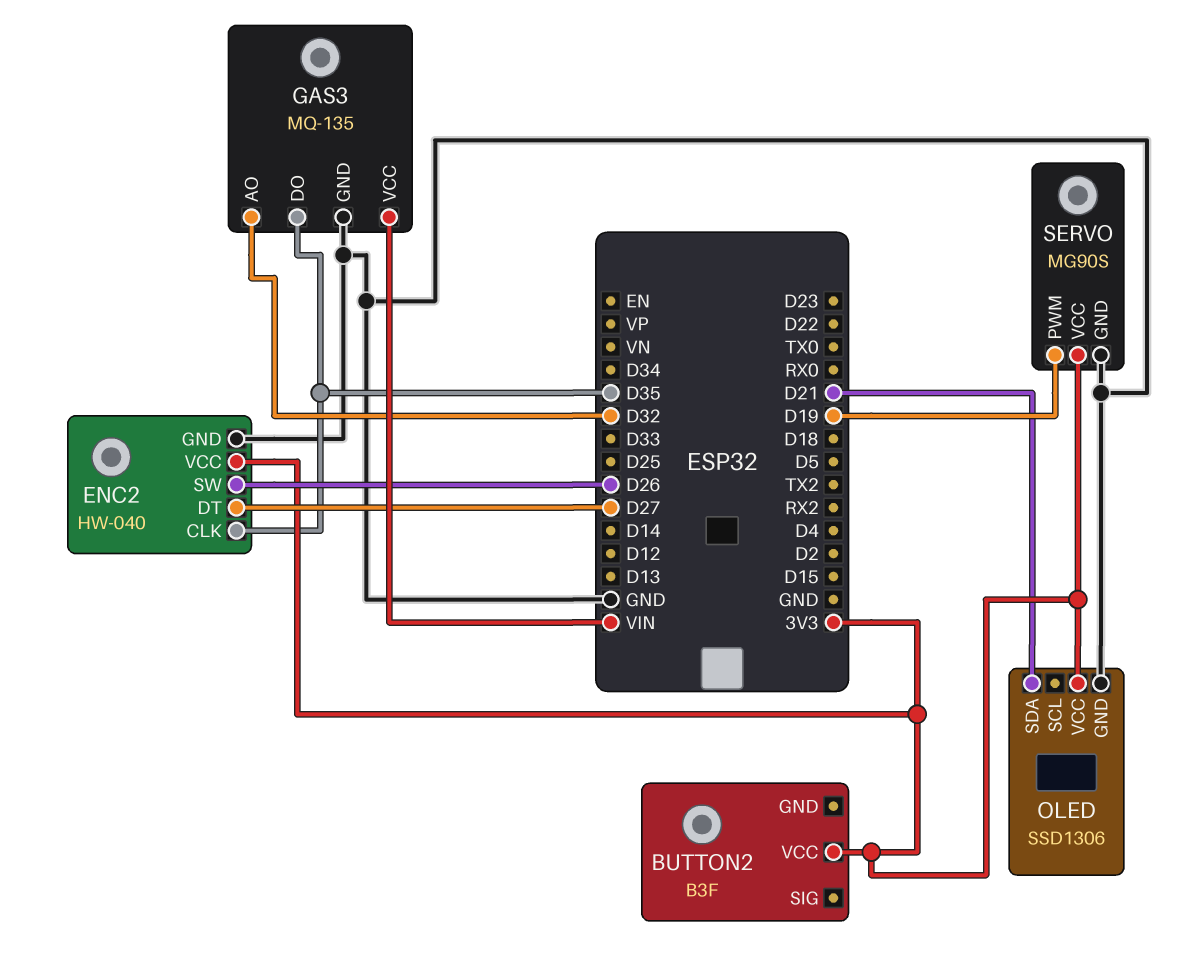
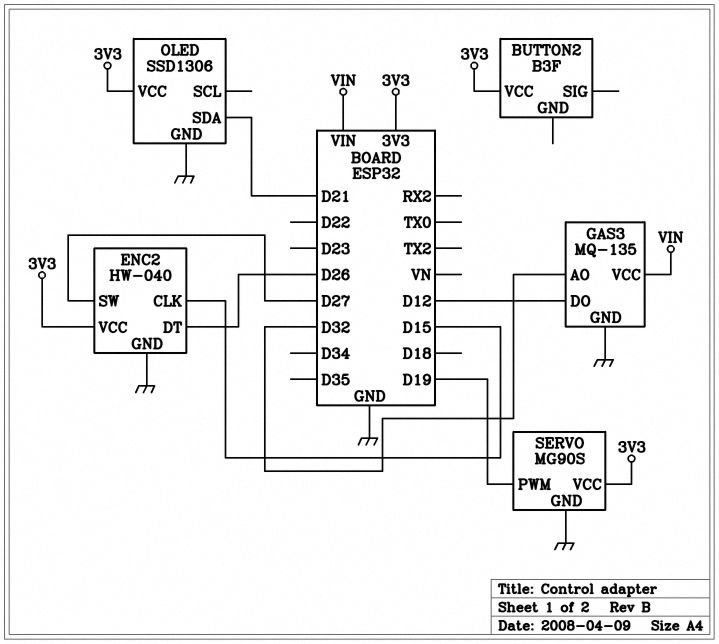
ENC2 pin CLK: D35 -> D15
ENC2 pin DT: D27 -> D26
ENC2 pin SW: D26 -> D27
GAS3 pin DO: D35 -> D12

